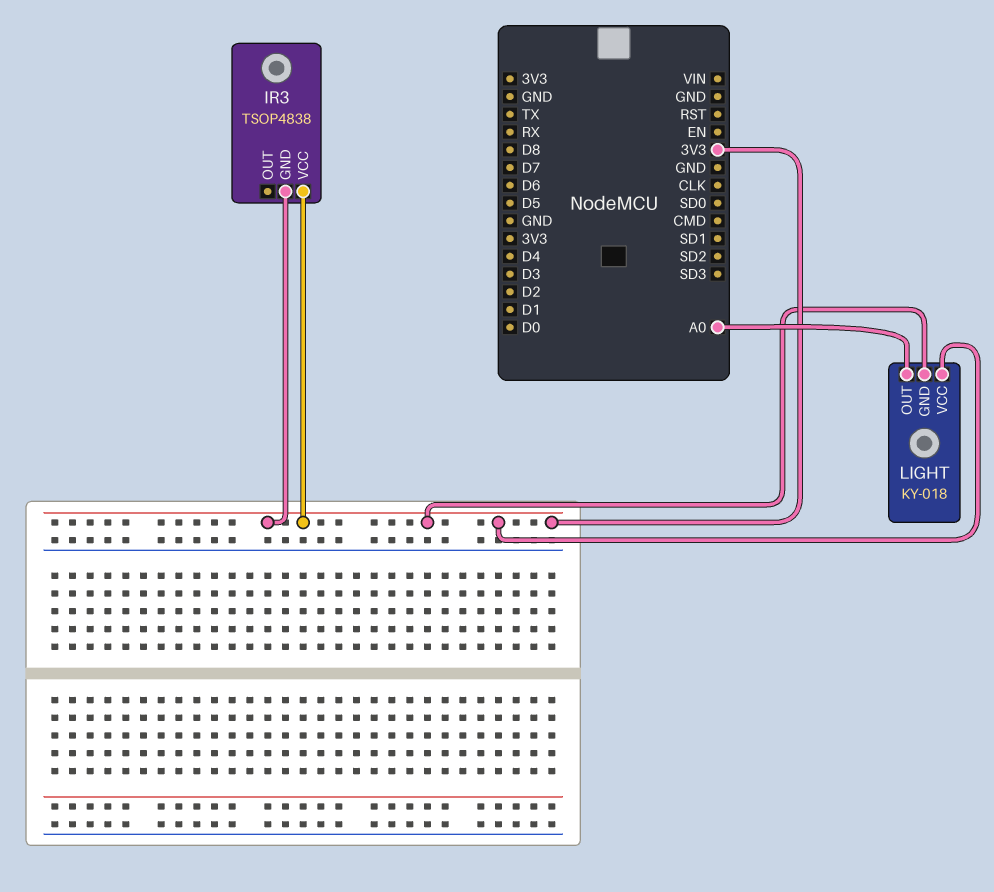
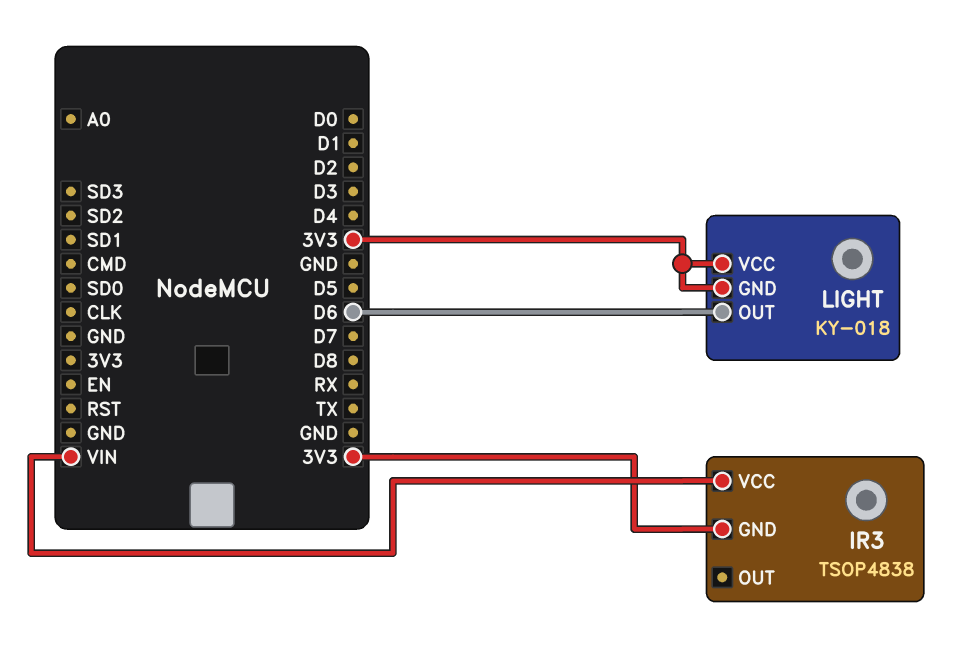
IR3 pin VCC: 3V3 -> VIN
LIGHT pin OUT: A0 -> D6

